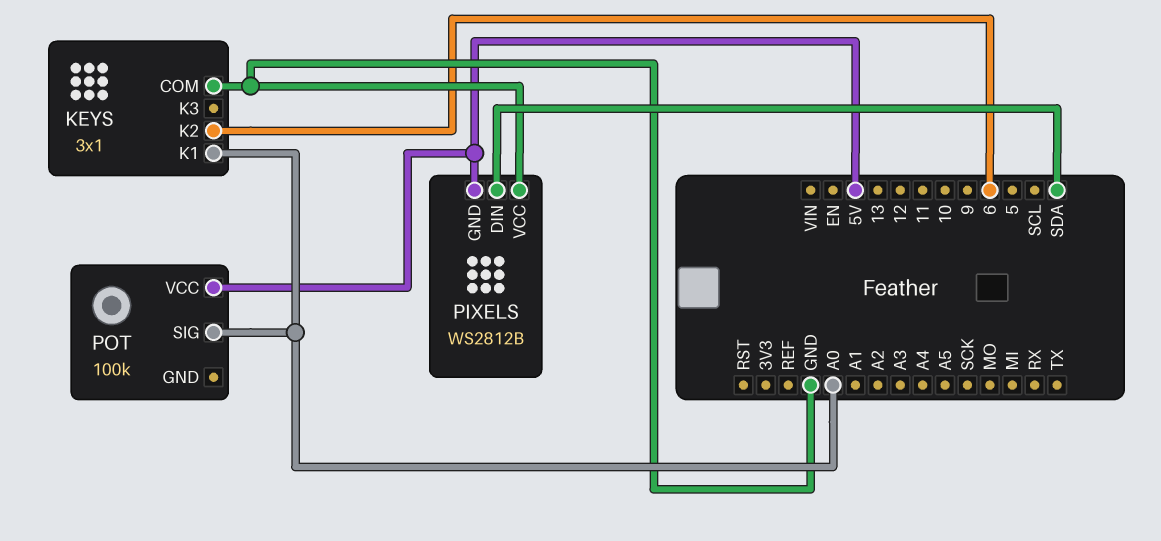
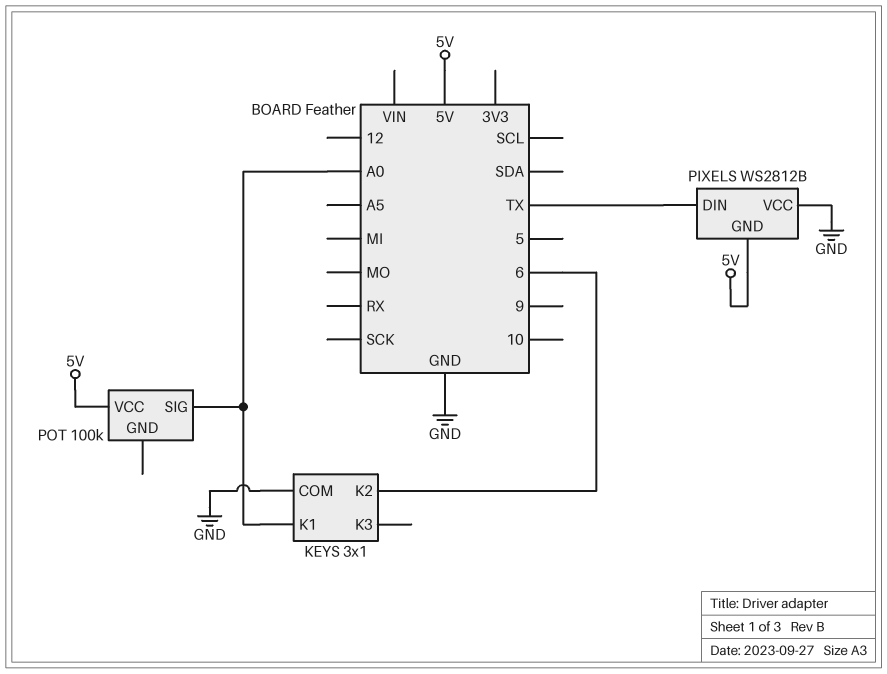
PIXELS pin DIN: SDA -> TX

